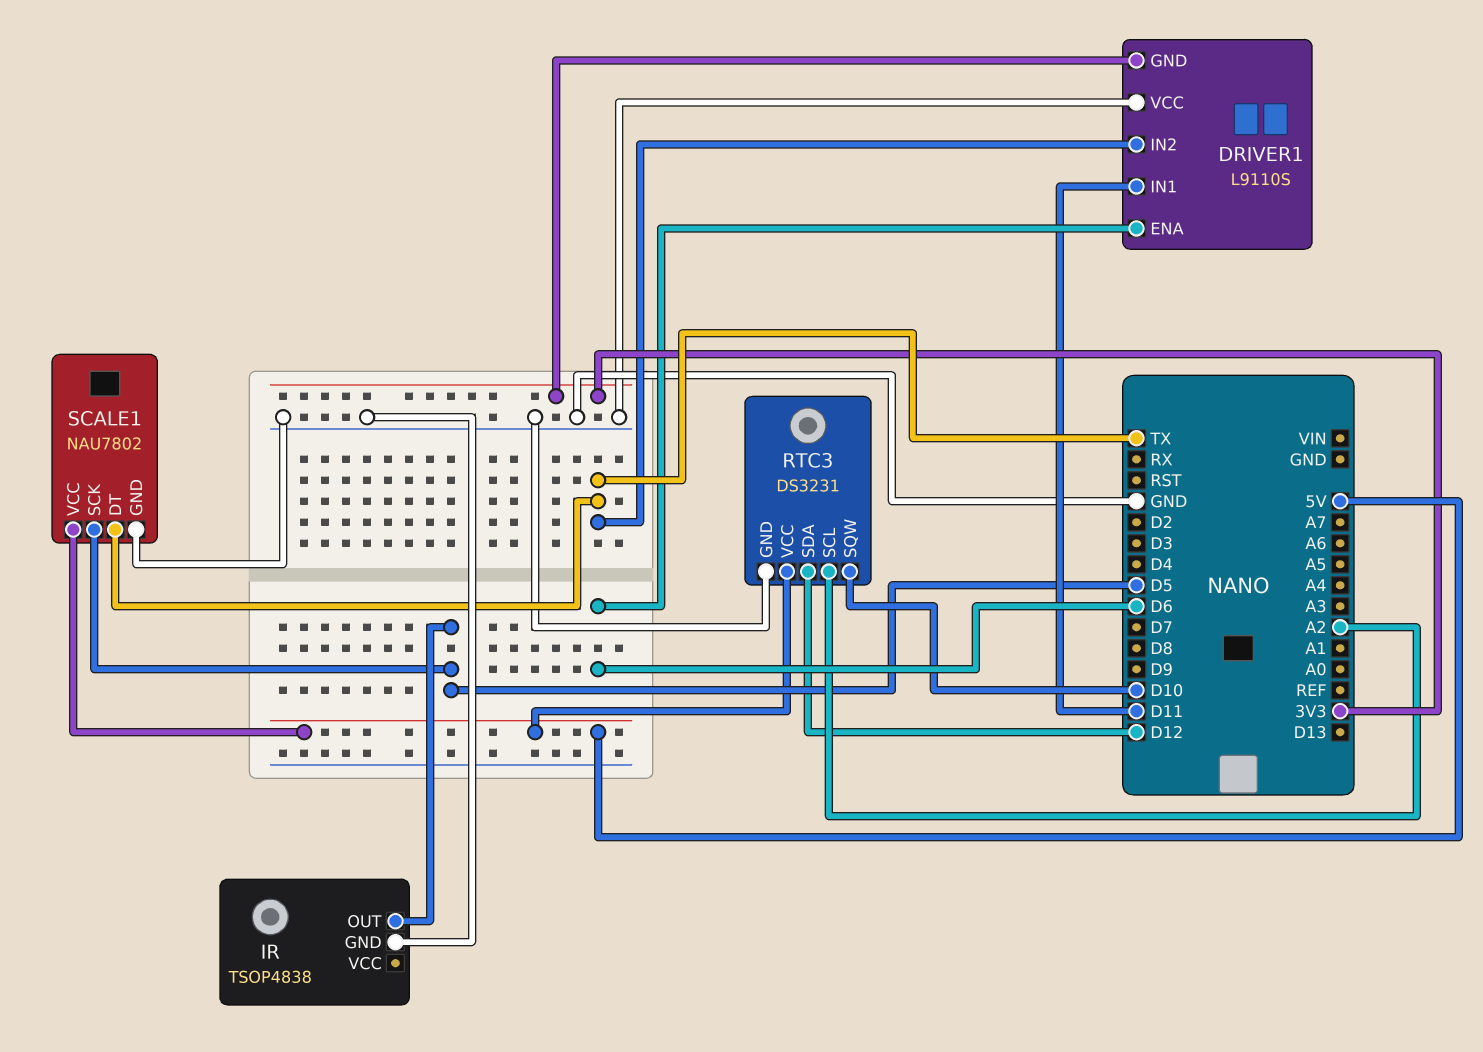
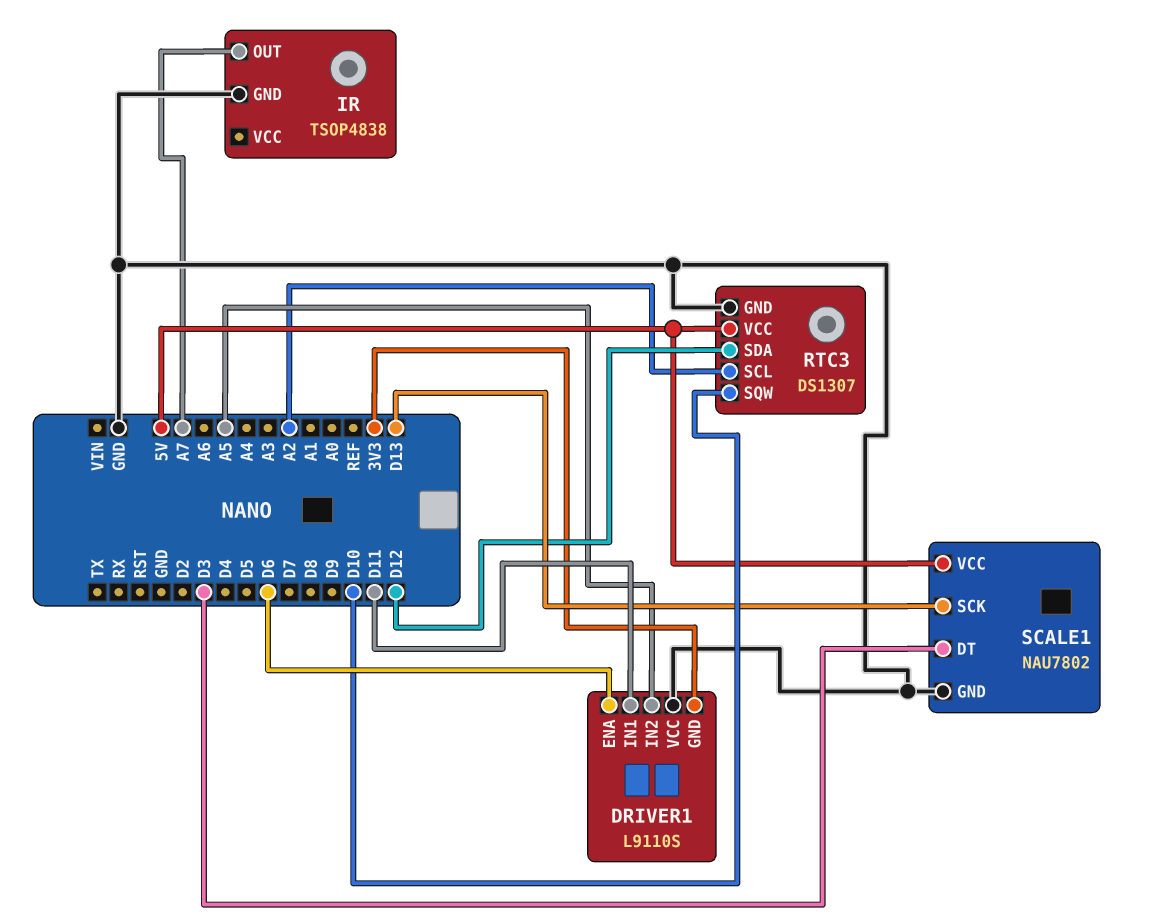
DRIVER1 pin IN2: TX -> A5
IR pin OUT: D5 -> A7
RTC3: DS3231 -> DS1307
SCALE1 pin DT: TX -> D3
SCALE1 pin SCK: D5 -> D13

